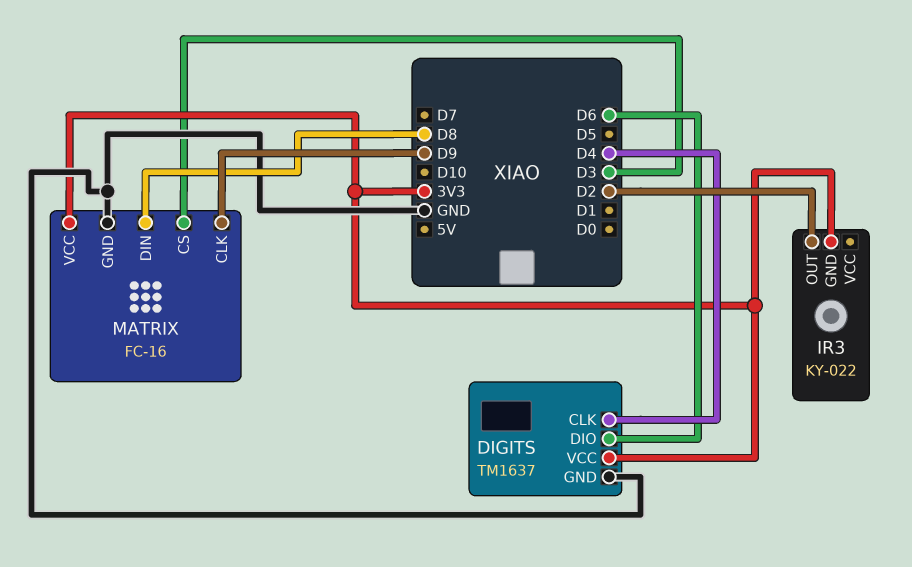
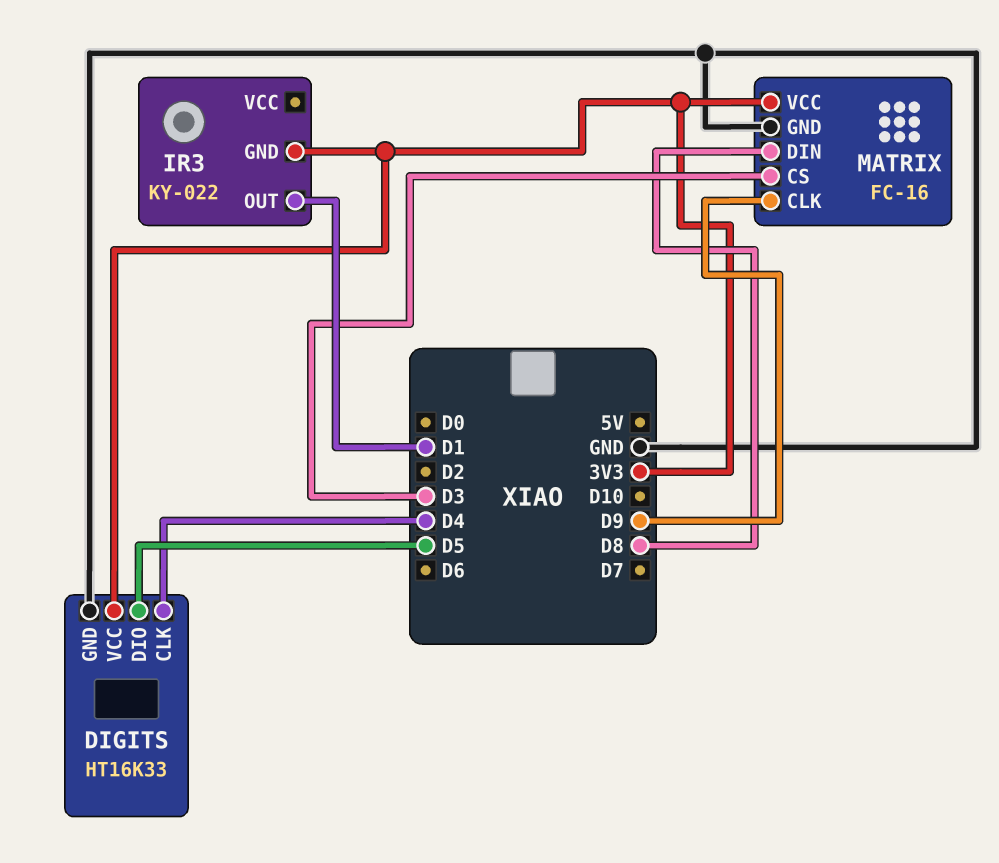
DIGITS: TM1637 -> HT16K33
DIGITS pin DIO: D6 -> D5
IR3 pin OUT: D2 -> D1

